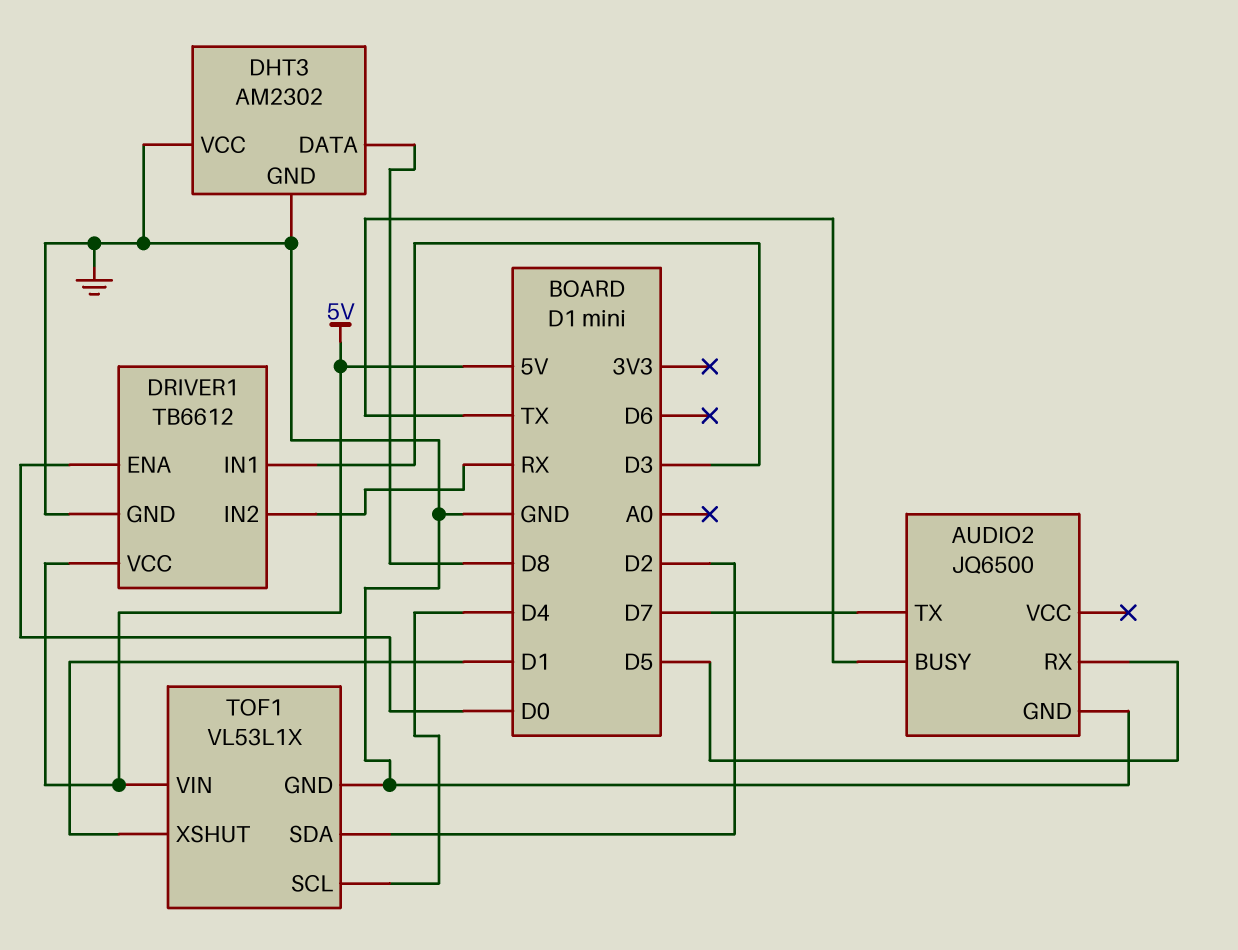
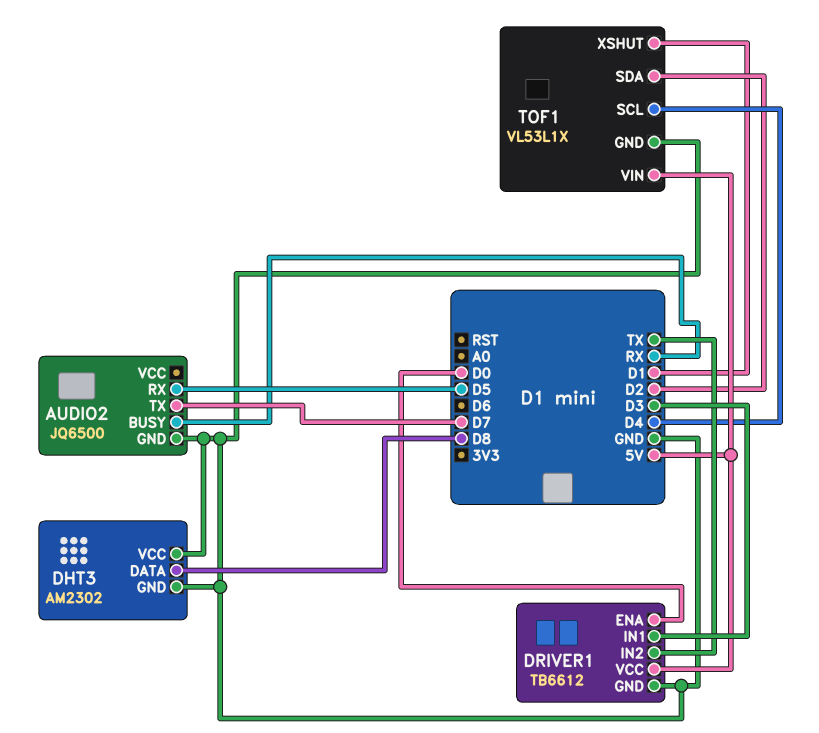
AUDIO2 pin BUSY: TX -> RX
DRIVER1 pin IN2: RX -> TX

